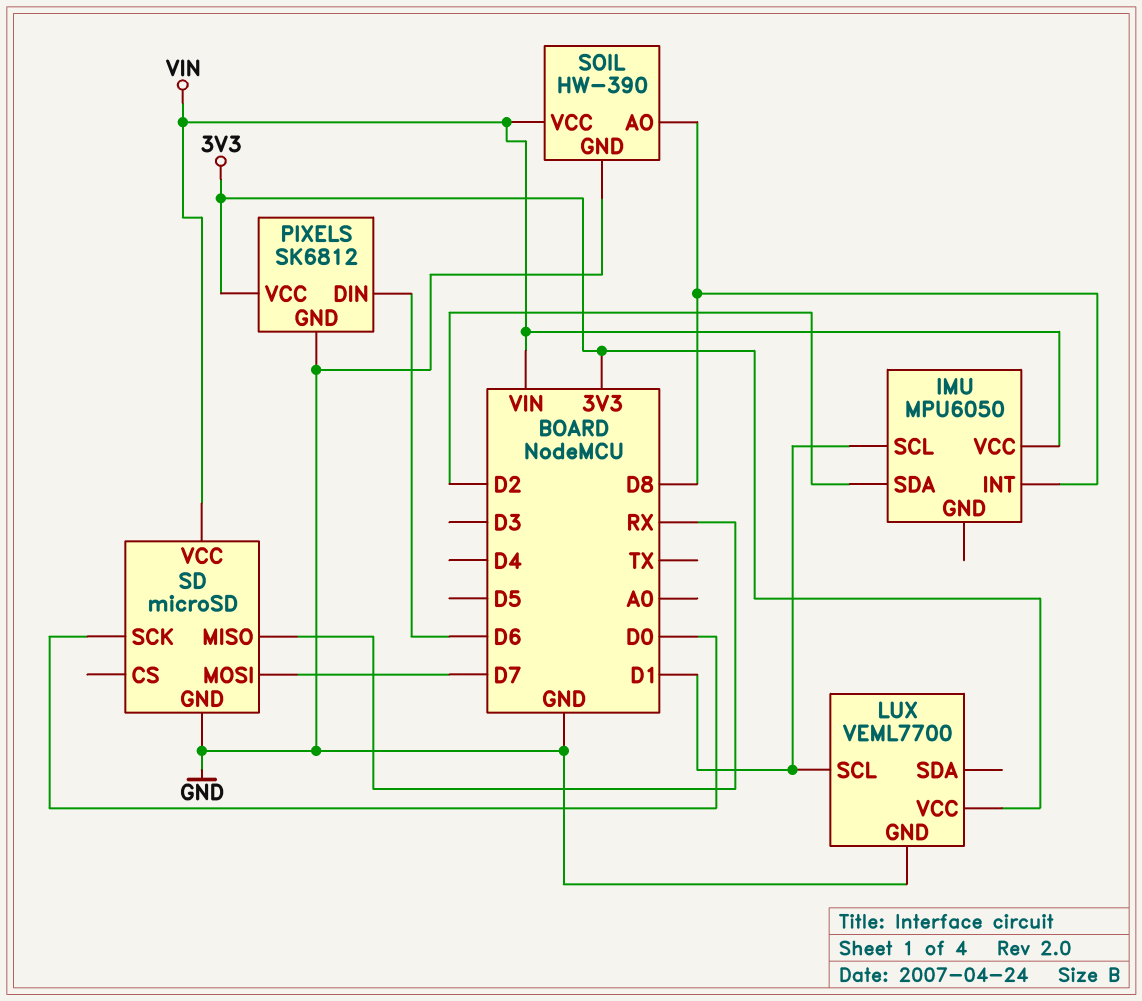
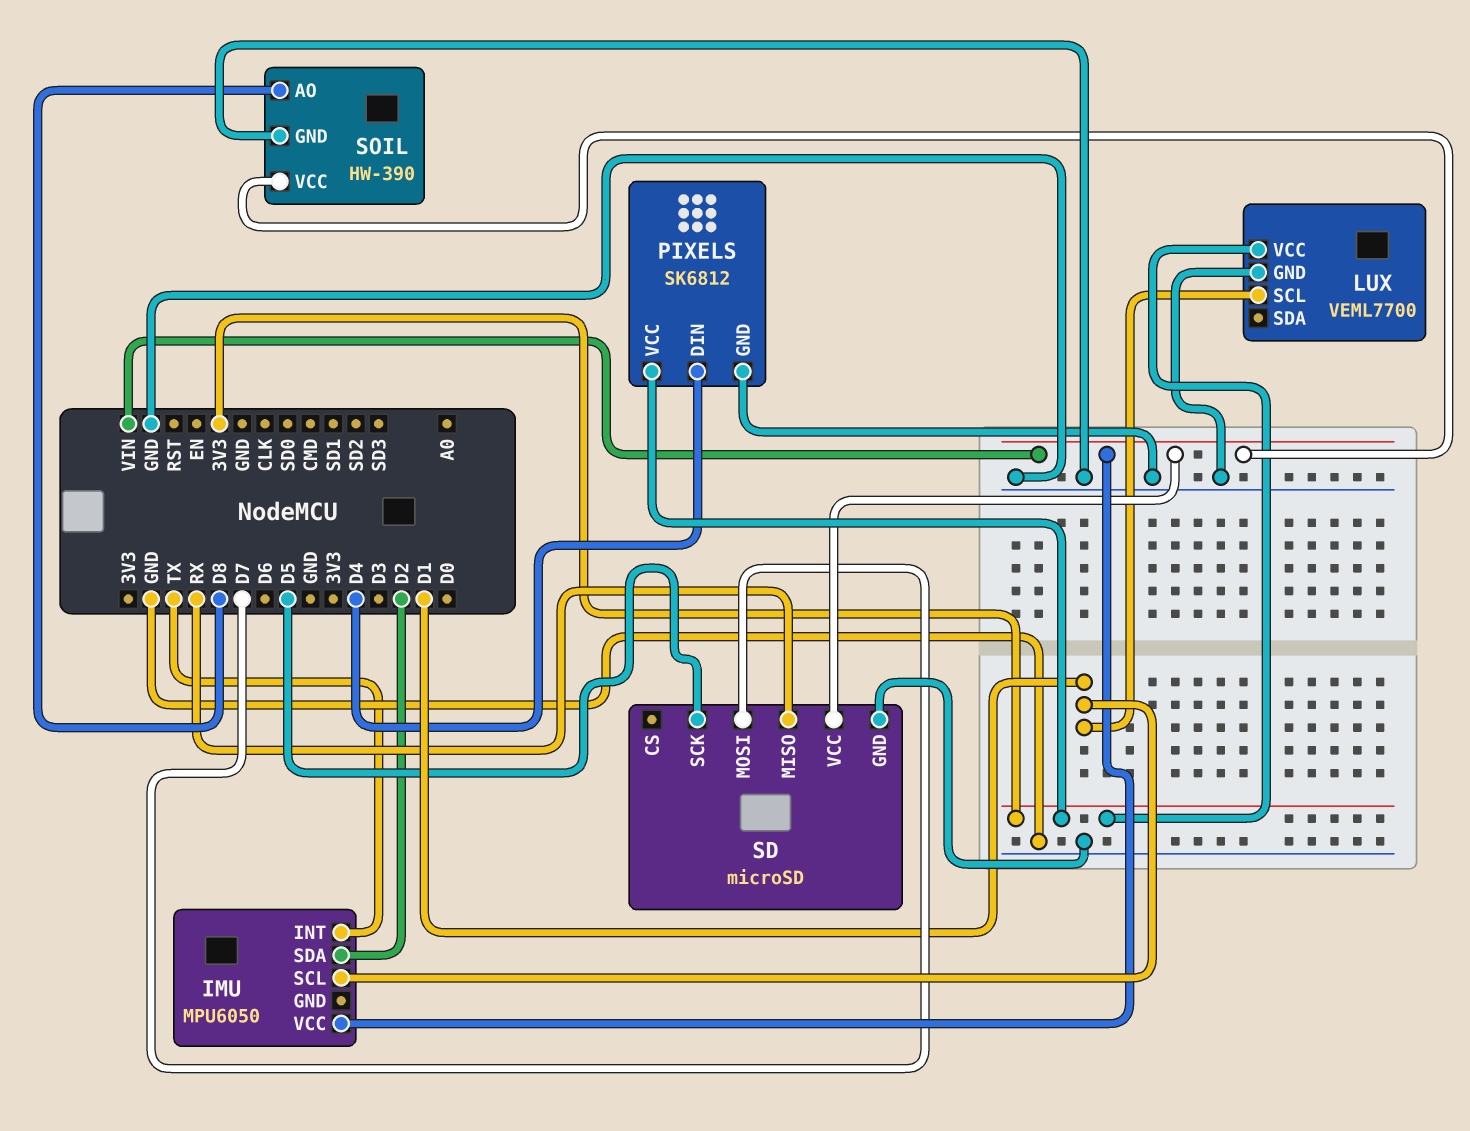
IMU pin INT: D8 -> TX
PIXELS pin DIN: D6 -> D4
SD pin SCK: D0 -> D5

